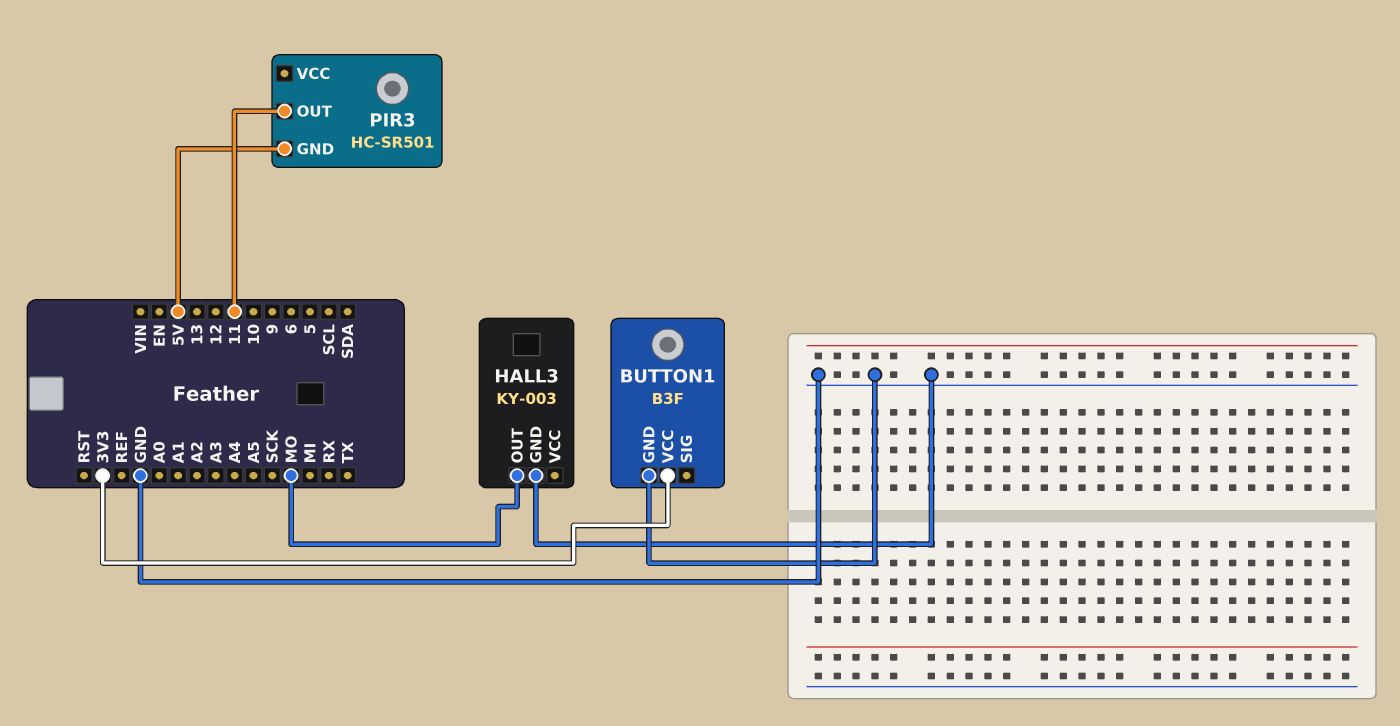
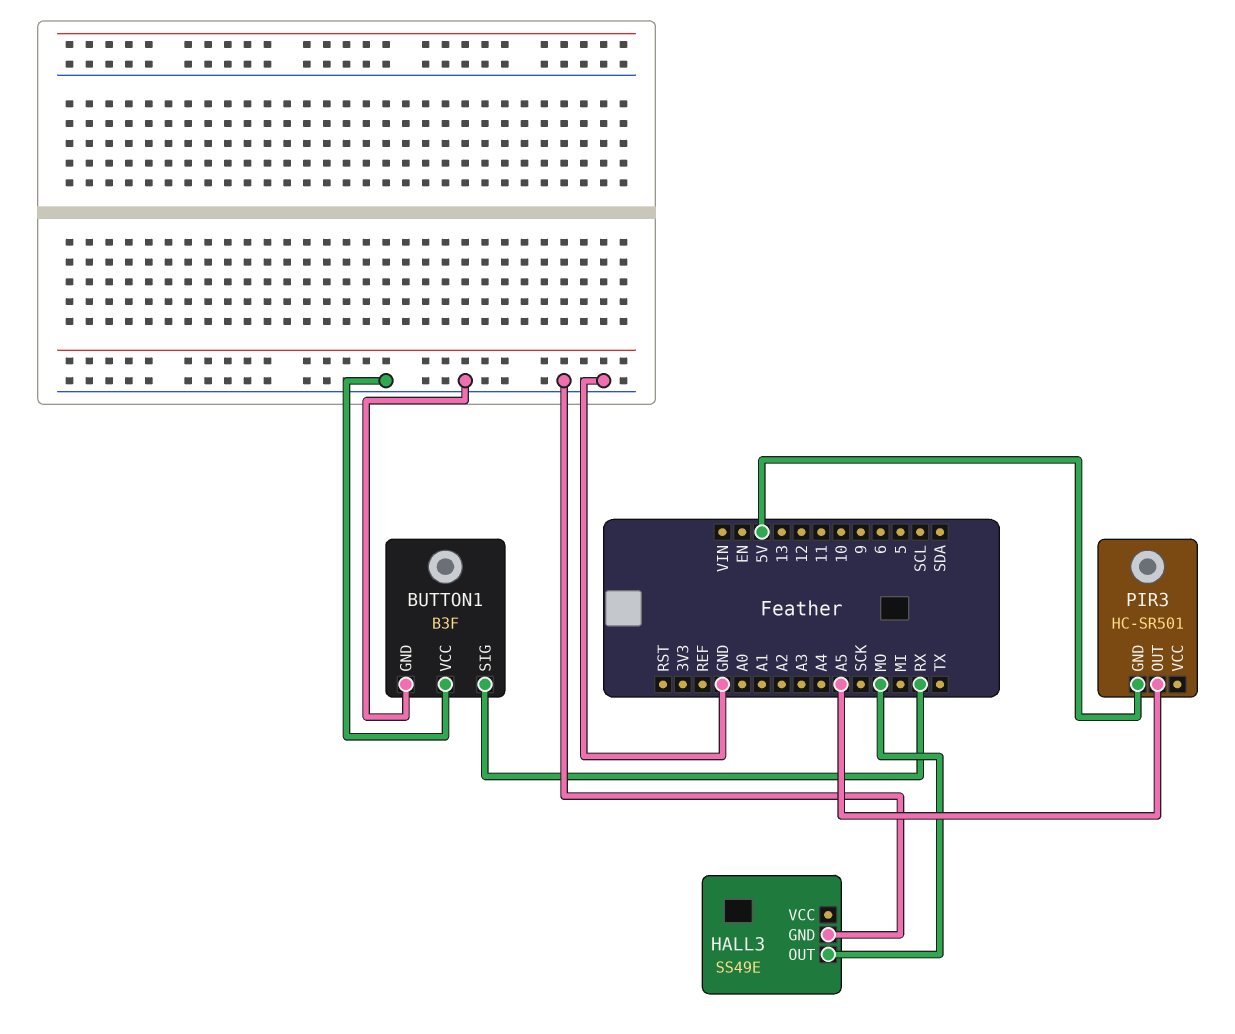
BUTTON1 pin SIG: none -> RX
BUTTON1 pin VCC: 3V3 -> GND
HALL3: KY-003 -> SS49E
PIR3 pin OUT: 11 -> A5

